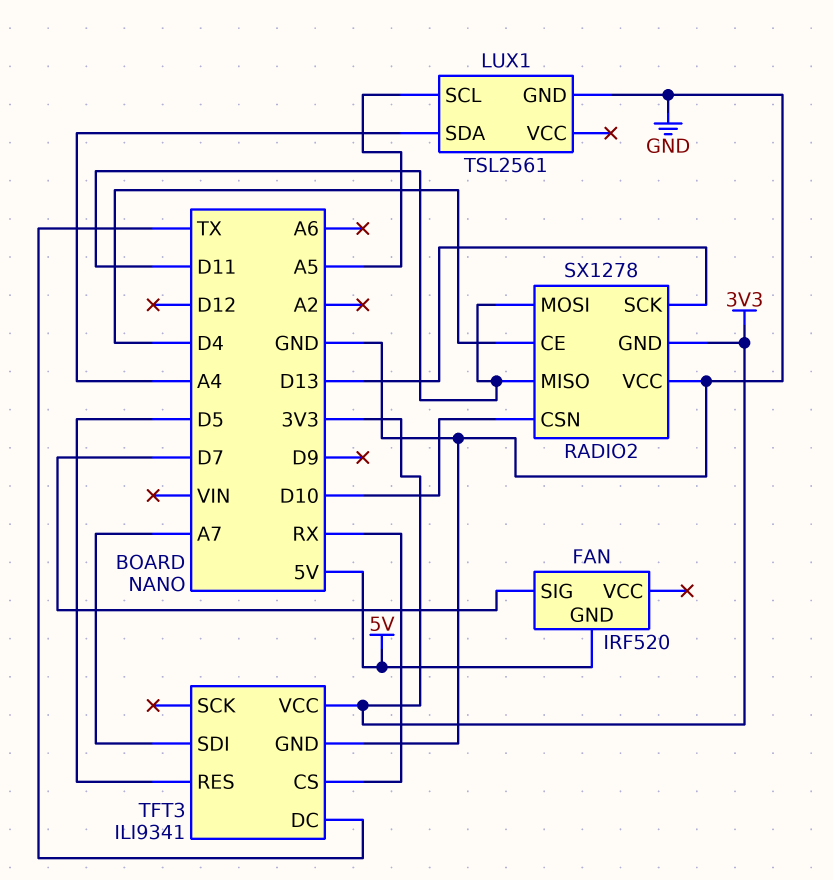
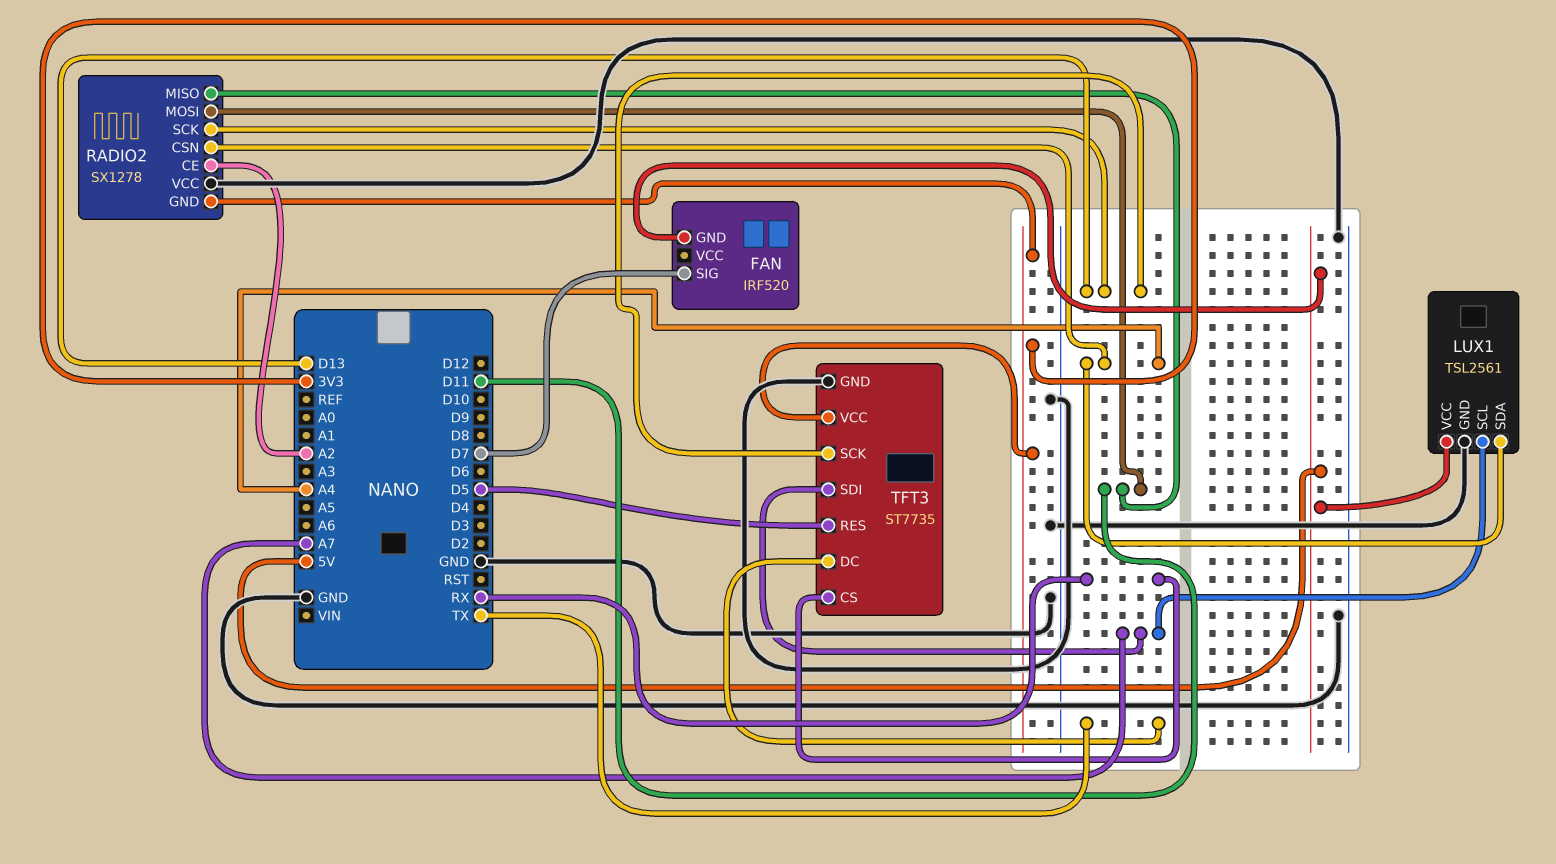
LUX1 pin SCL: A5 -> A7
LUX1 pin VCC: none -> 5V
RADIO2 pin CE: D4 -> A2
RADIO2 pin CSN: D10 -> A4
TFT3: ILI9341 -> ST7735
TFT3 pin SCK: none -> D13

